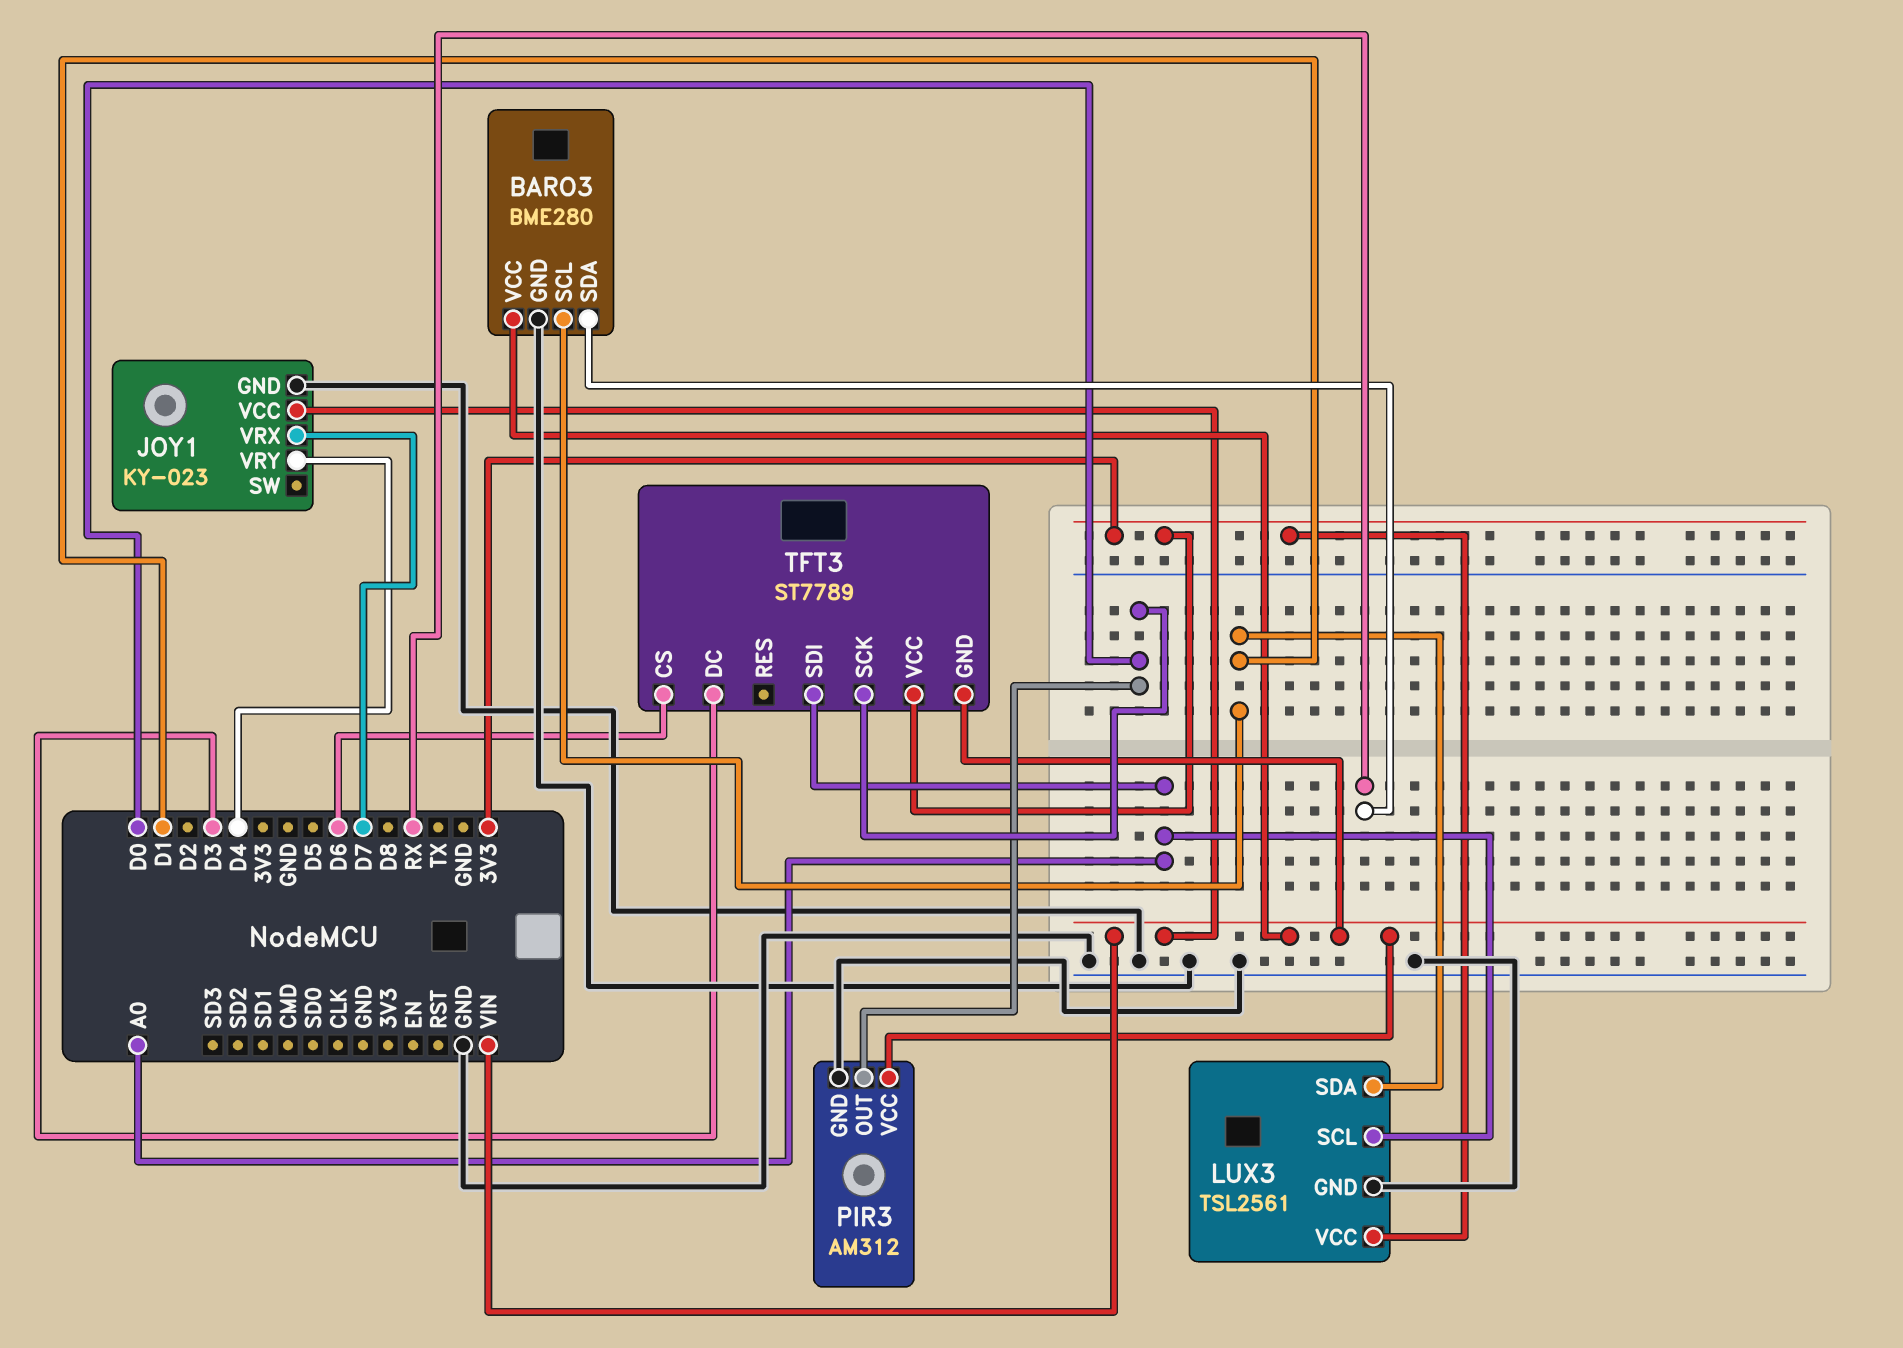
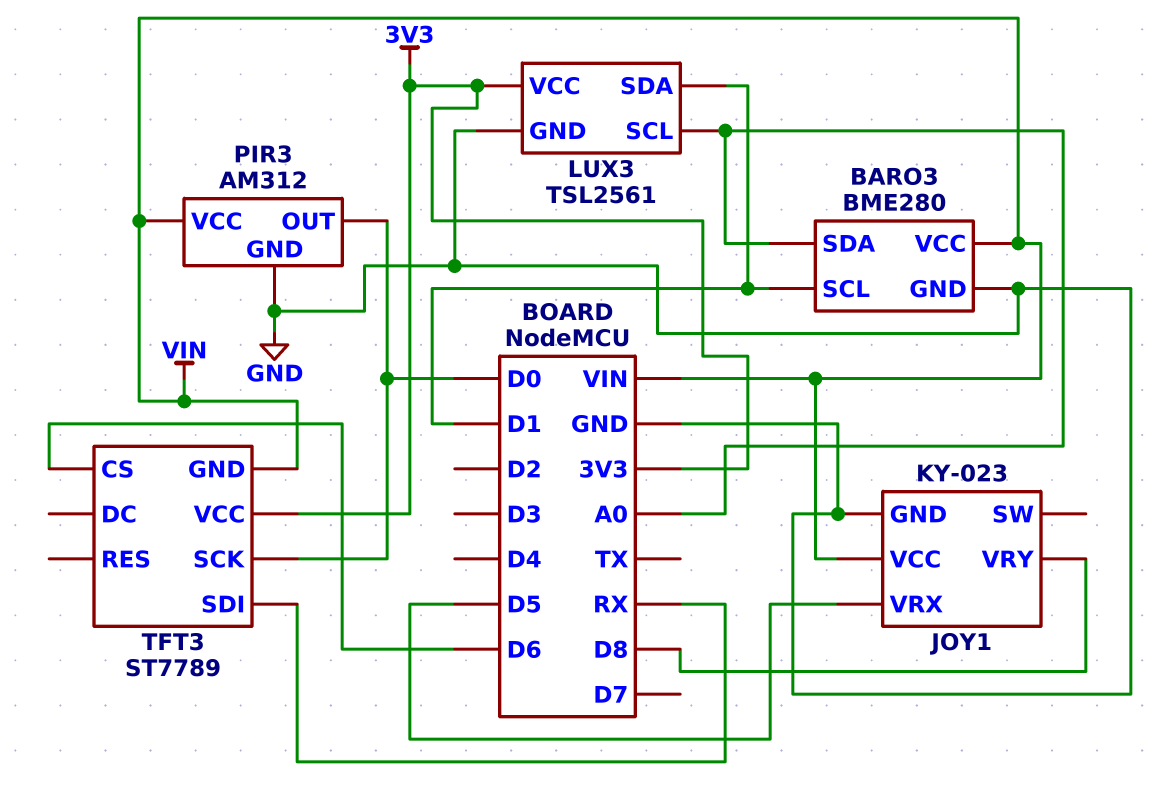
BARO3 pin SDA: RX -> A0
JOY1 pin VRX: D7 -> D5
JOY1 pin VRY: D4 -> D8
TFT3 pin DC: D3 -> none
TFT3 pin SDI: A0 -> RX

